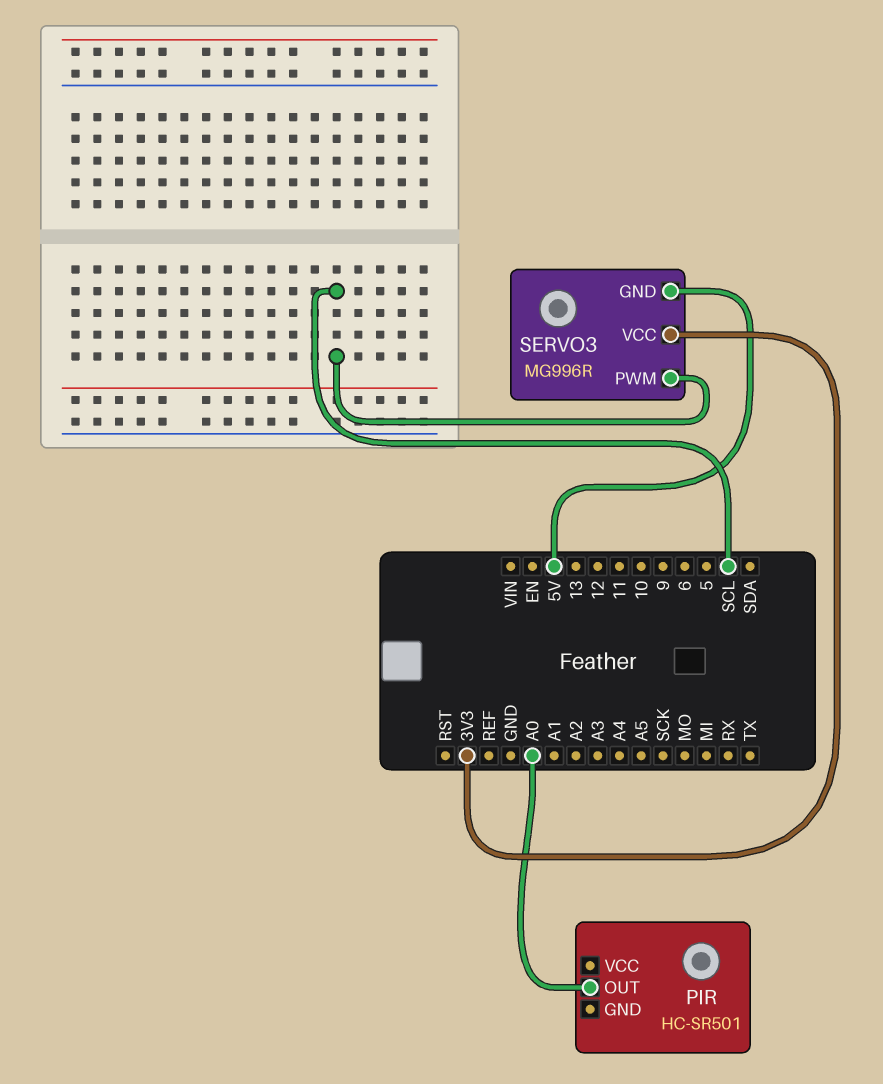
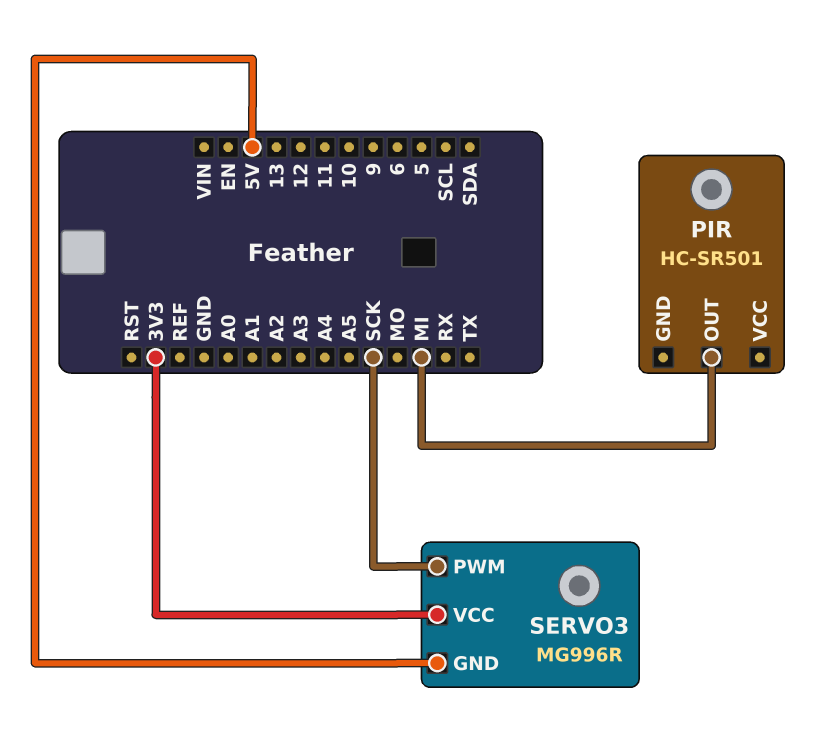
PIR pin OUT: A0 -> MI
SERVO3 pin PWM: SCL -> SCK

